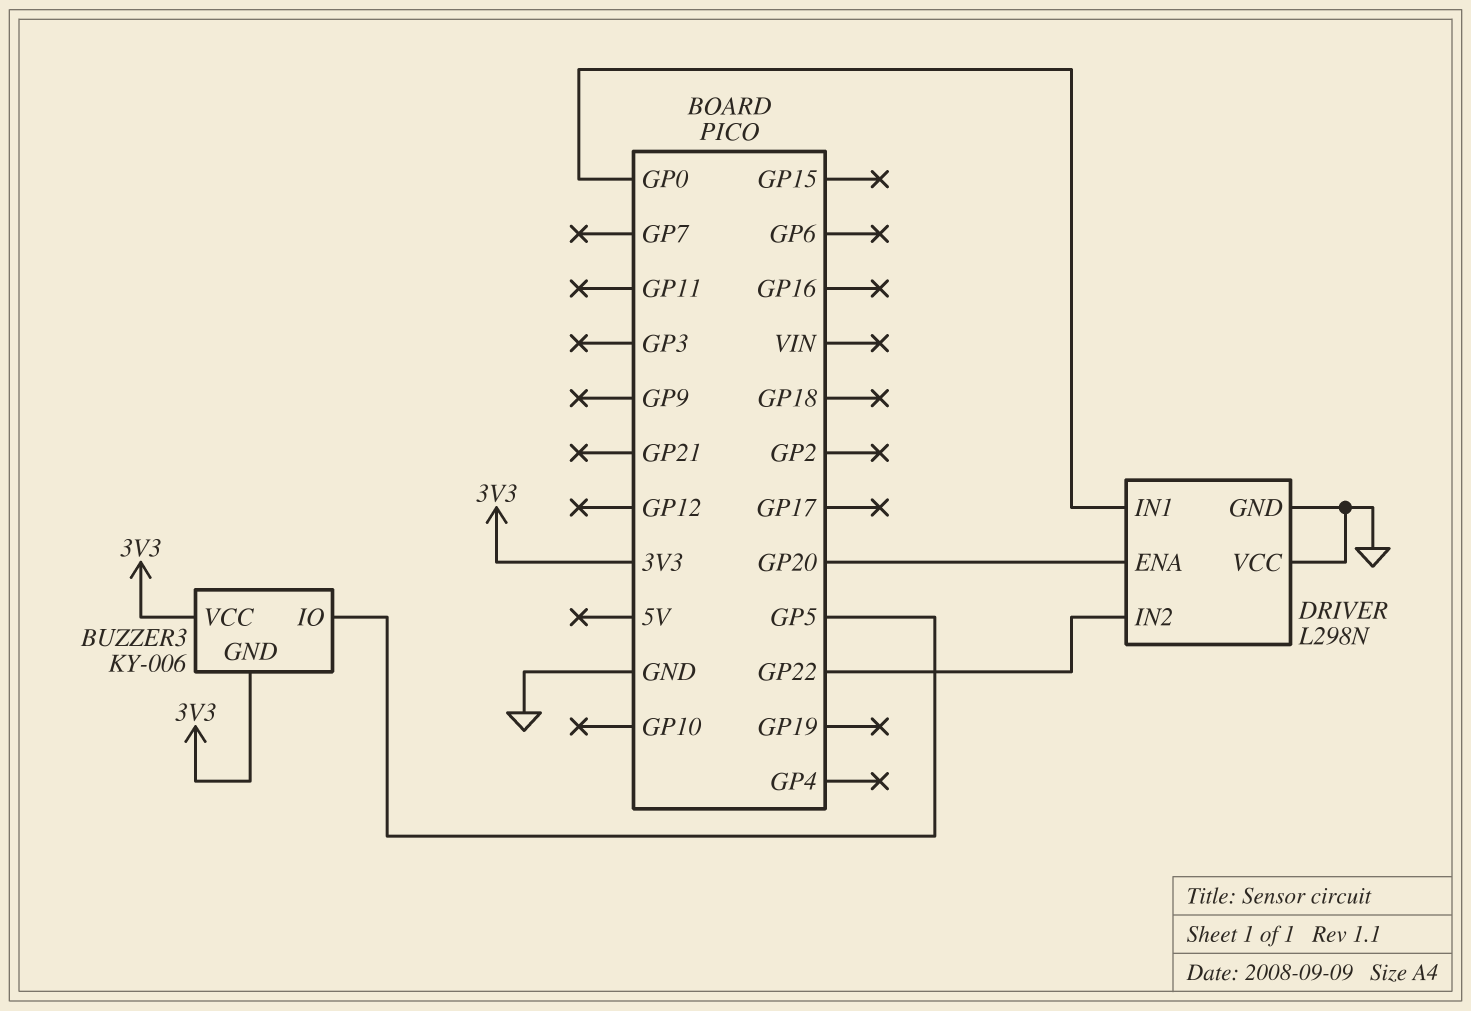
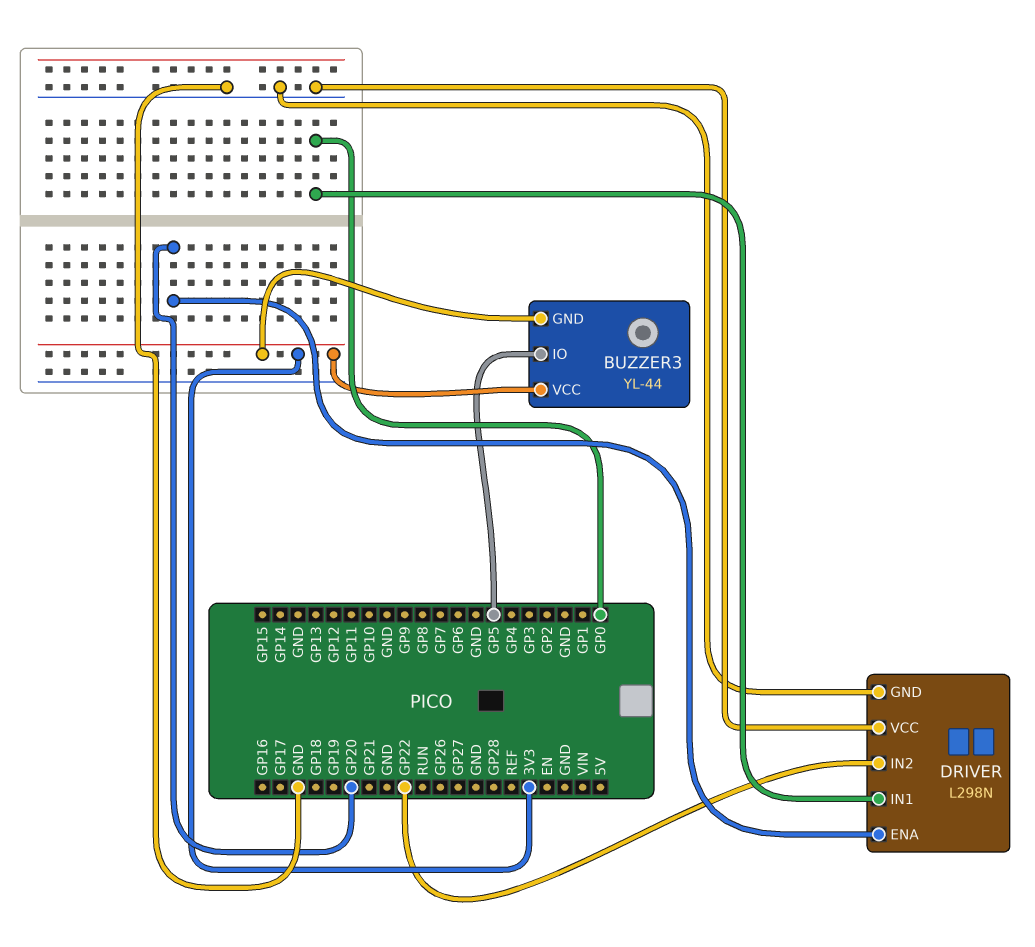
BUZZER3: KY-006 -> YL-44

